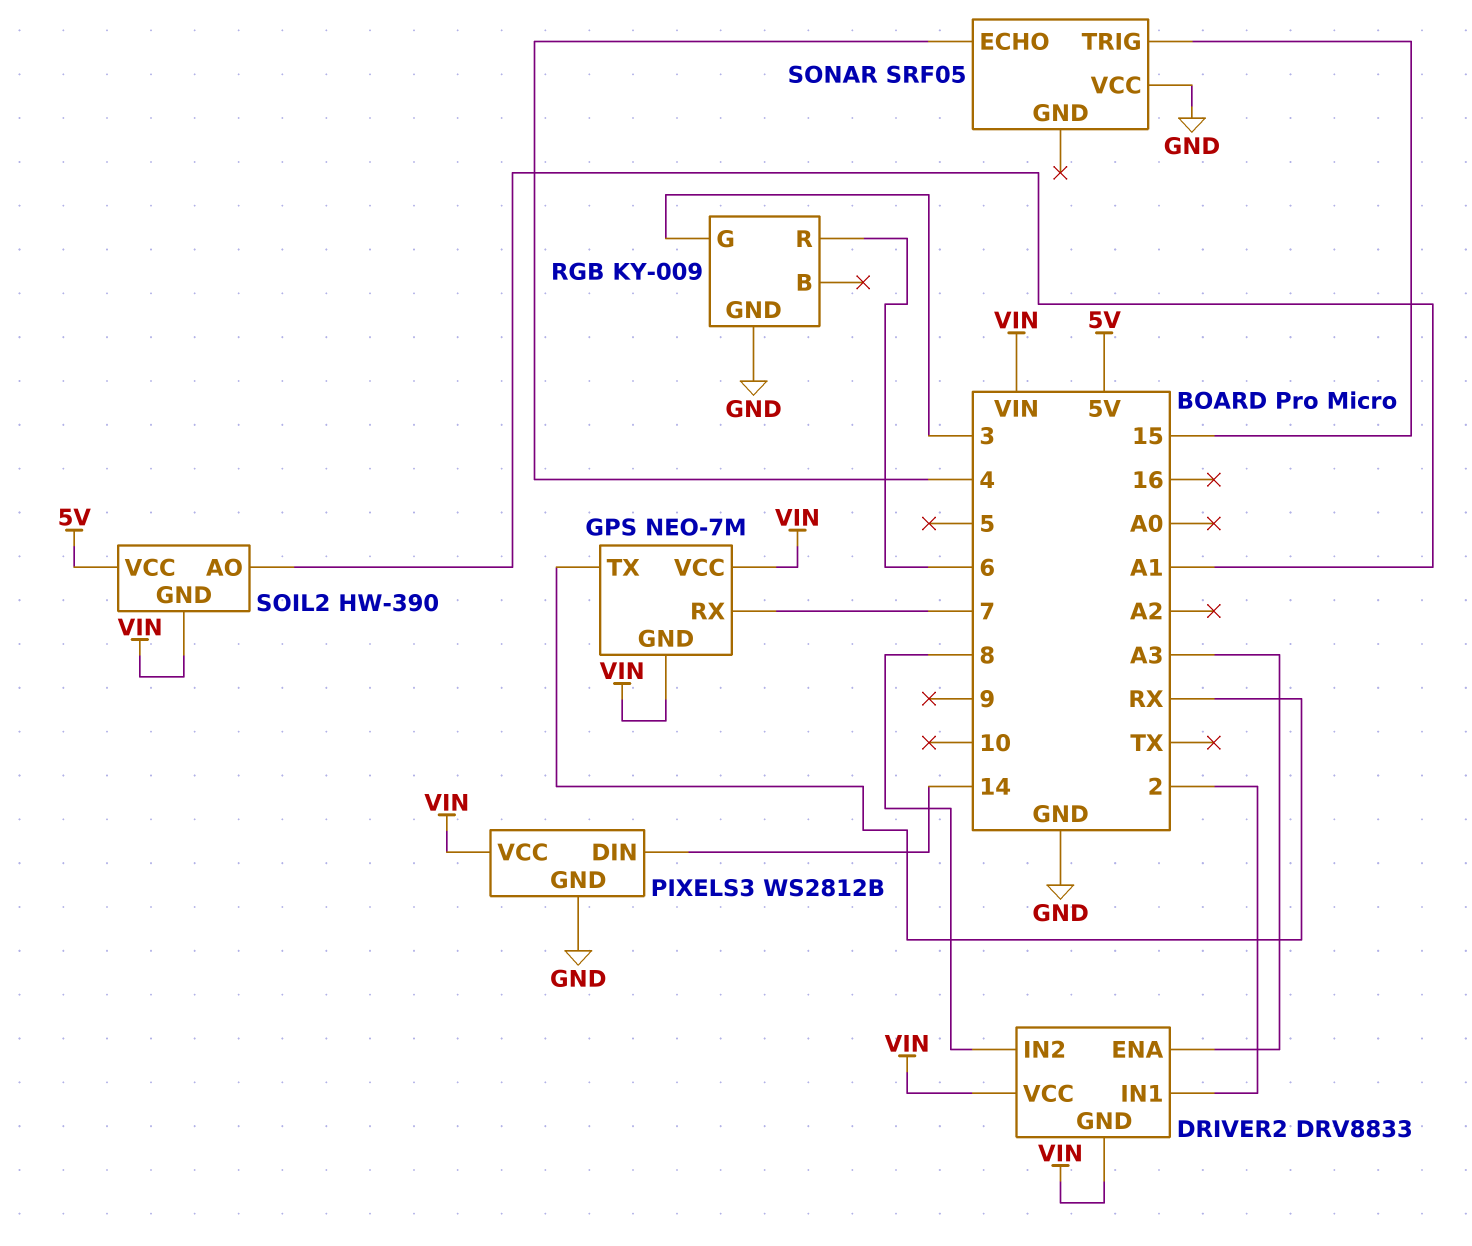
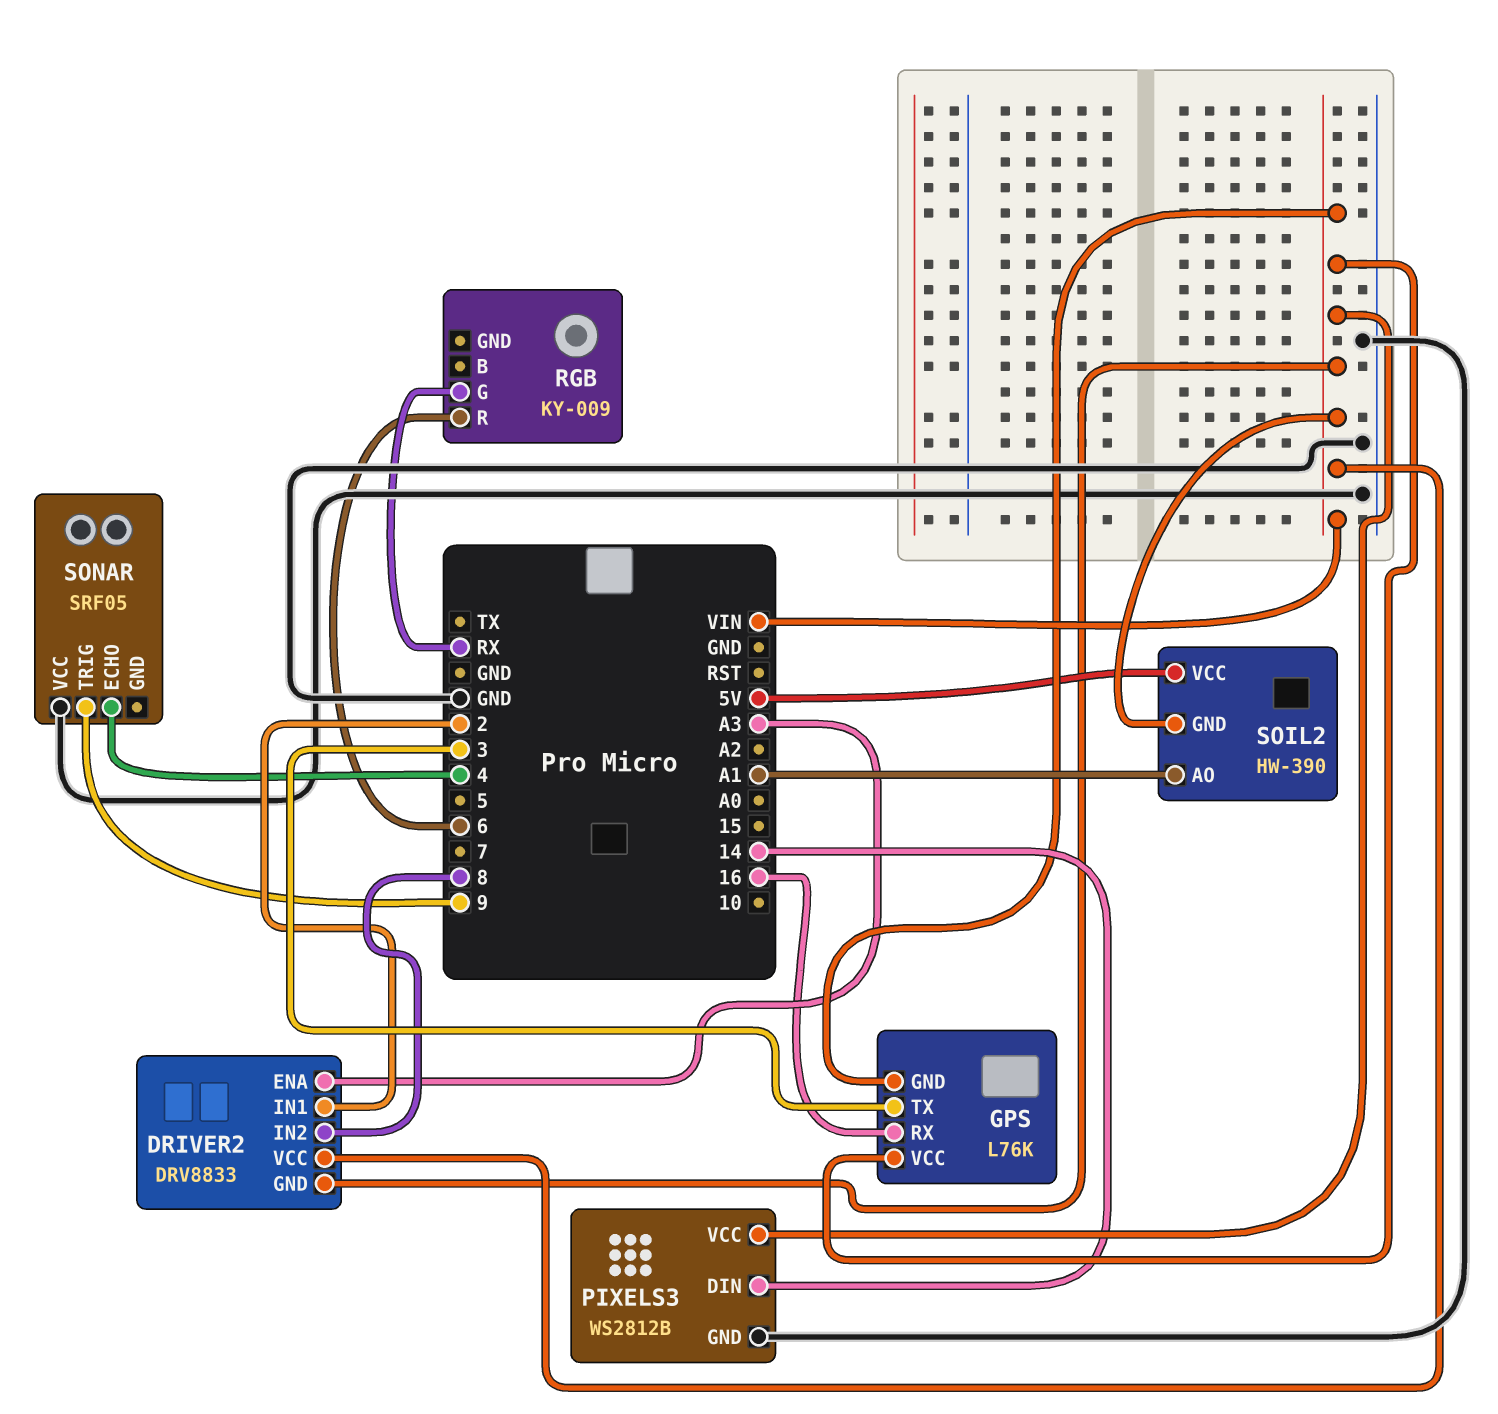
GPS: NEO-7M -> L76K
GPS pin RX: 7 -> 16
GPS pin TX: RX -> 3
RGB pin G: 3 -> RX
RGB pin GND: GND -> none
SONAR pin TRIG: 15 -> 9

